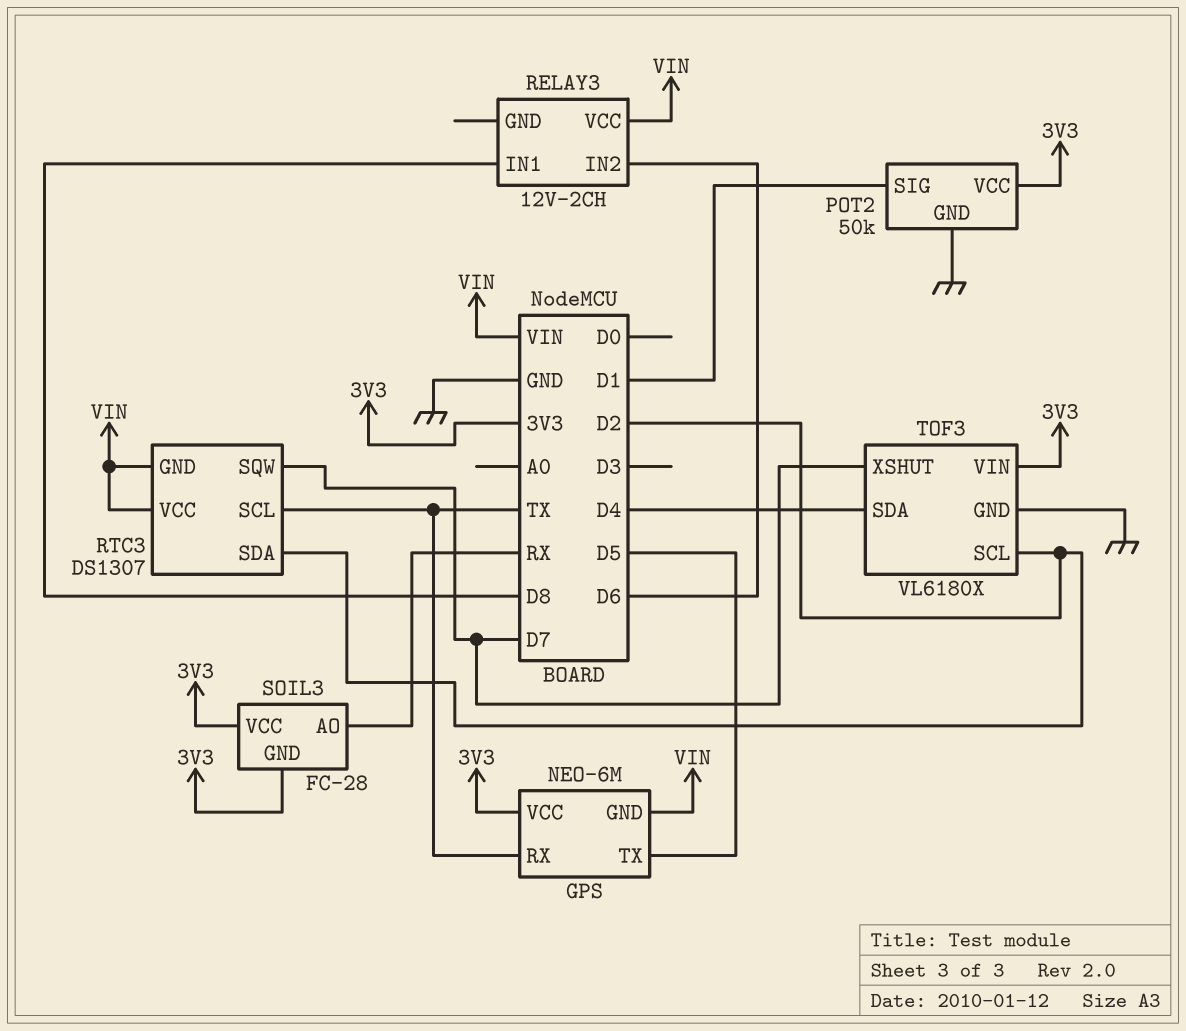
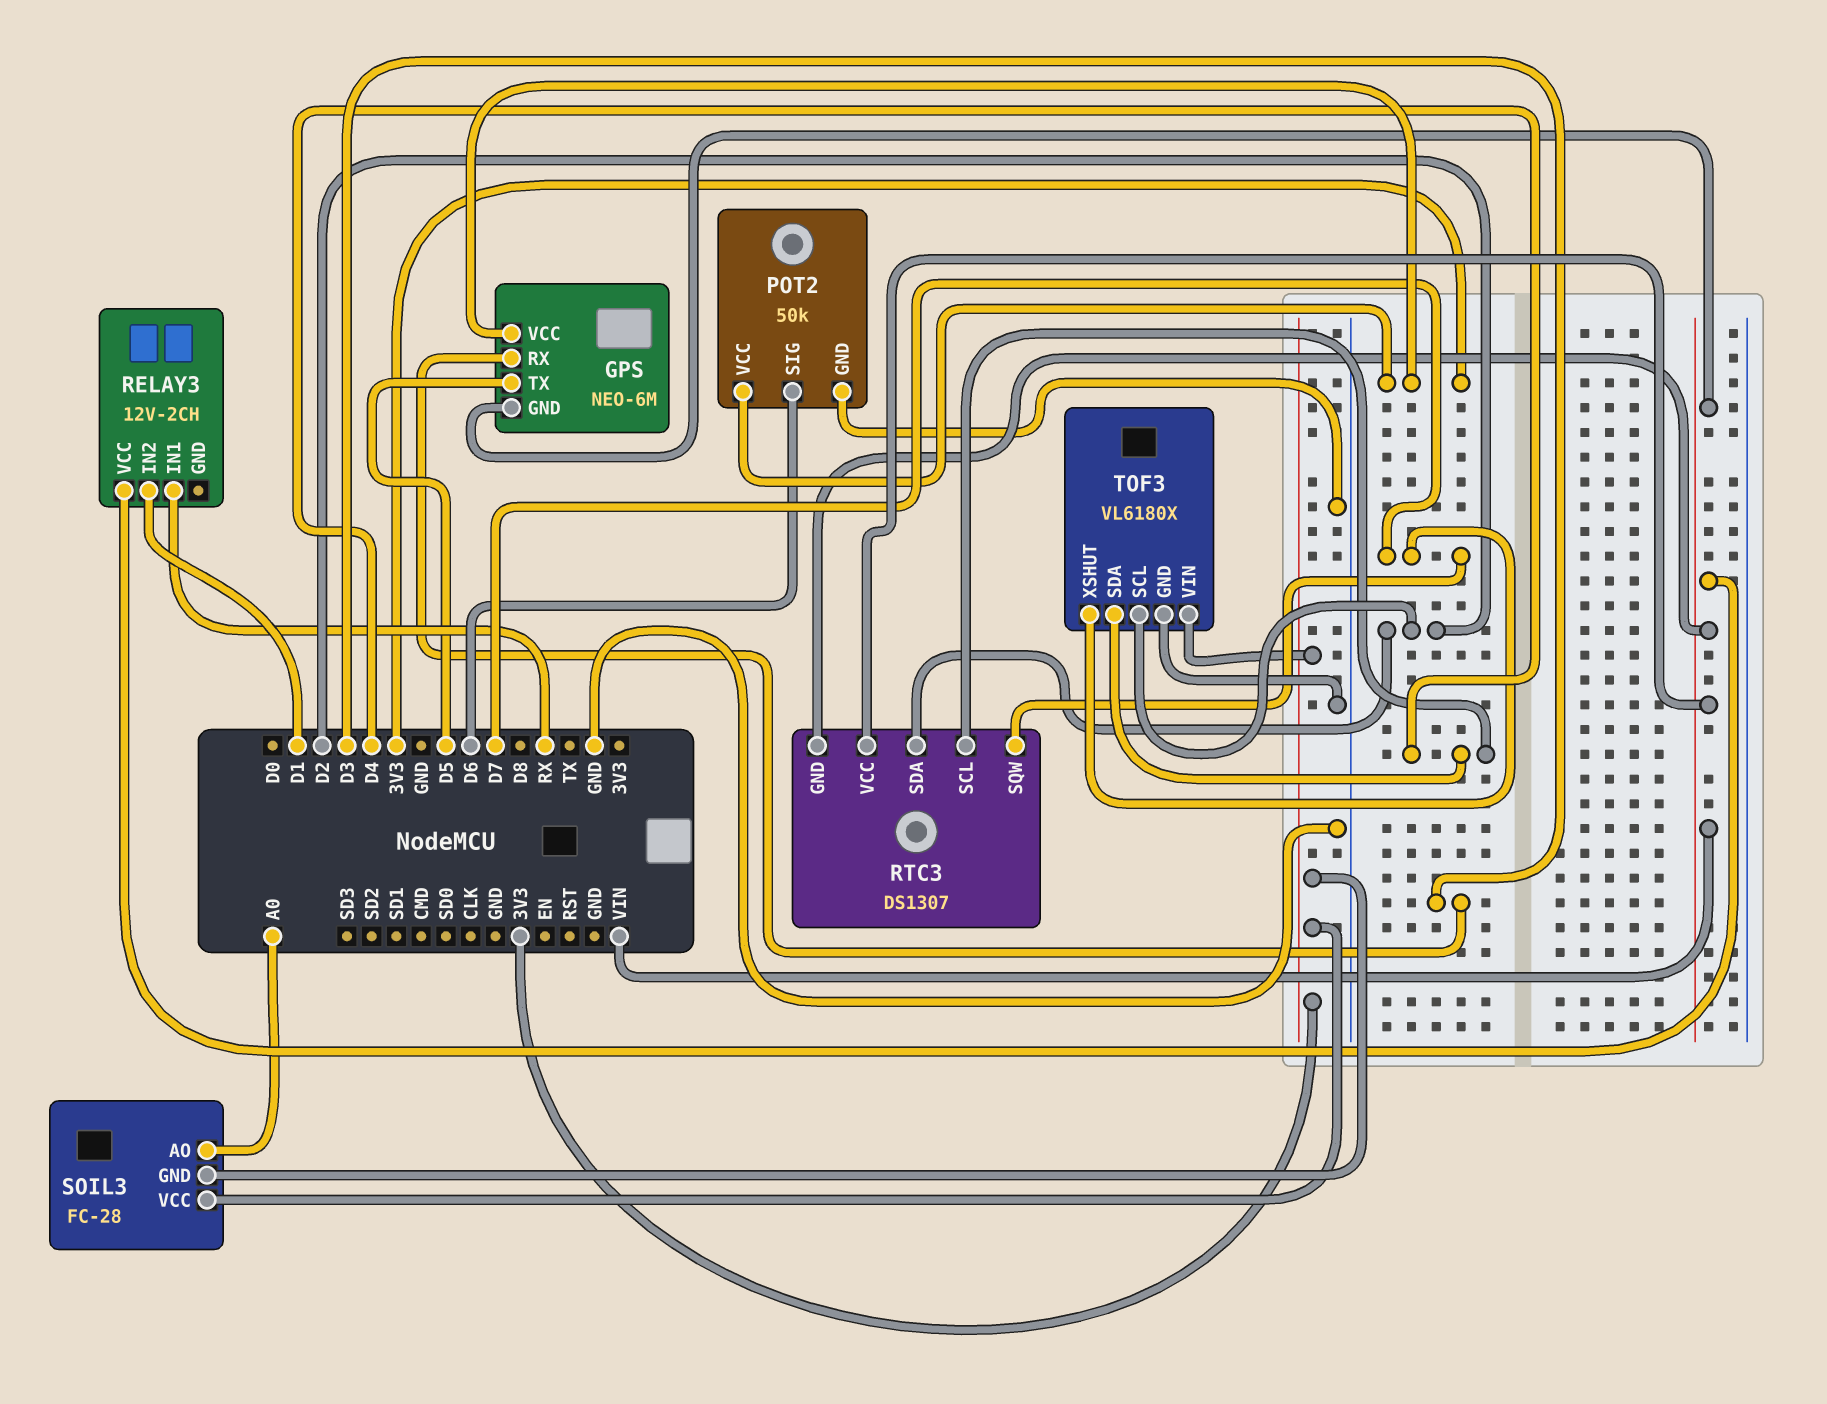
GPS pin RX: TX -> D3
POT2 pin SIG: D1 -> D6
RELAY3 pin IN1: D8 -> RX
RELAY3 pin IN2: D6 -> D1
RTC3 pin SCL: TX -> D4
SOIL3 pin AO: RX -> A0

